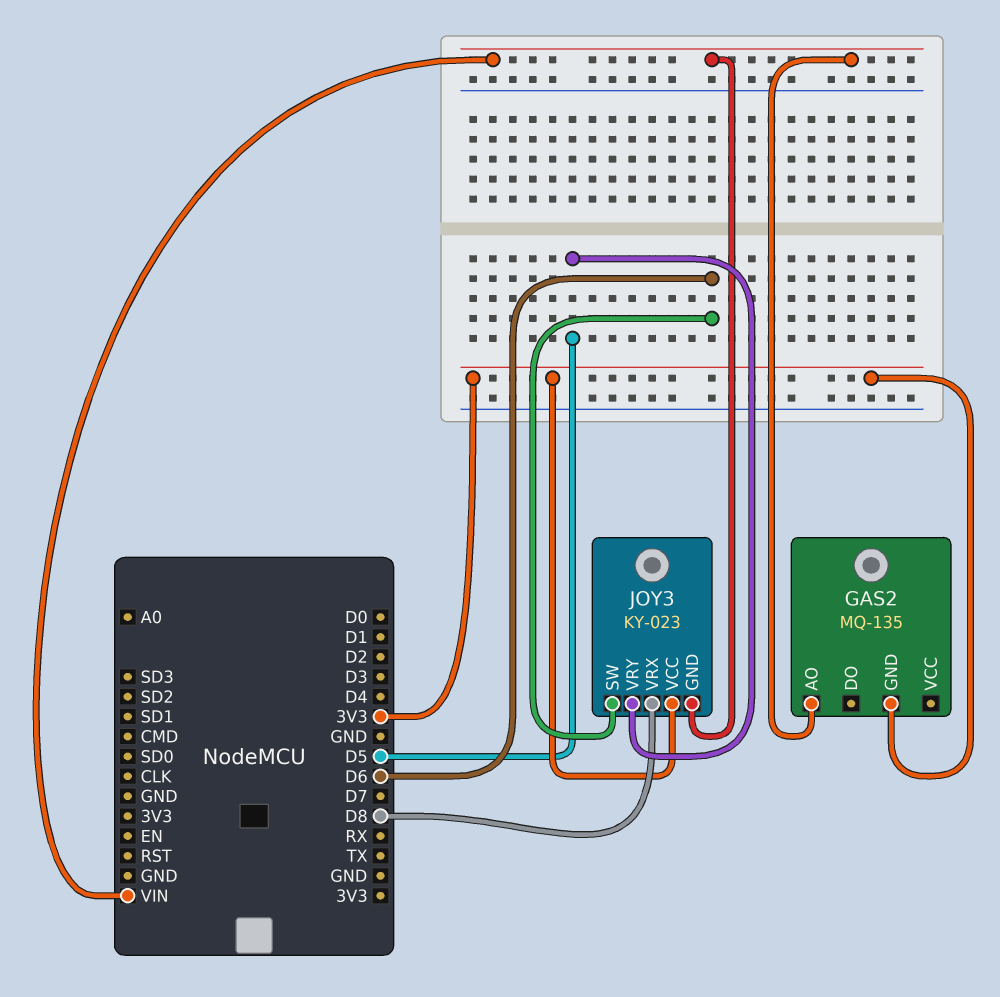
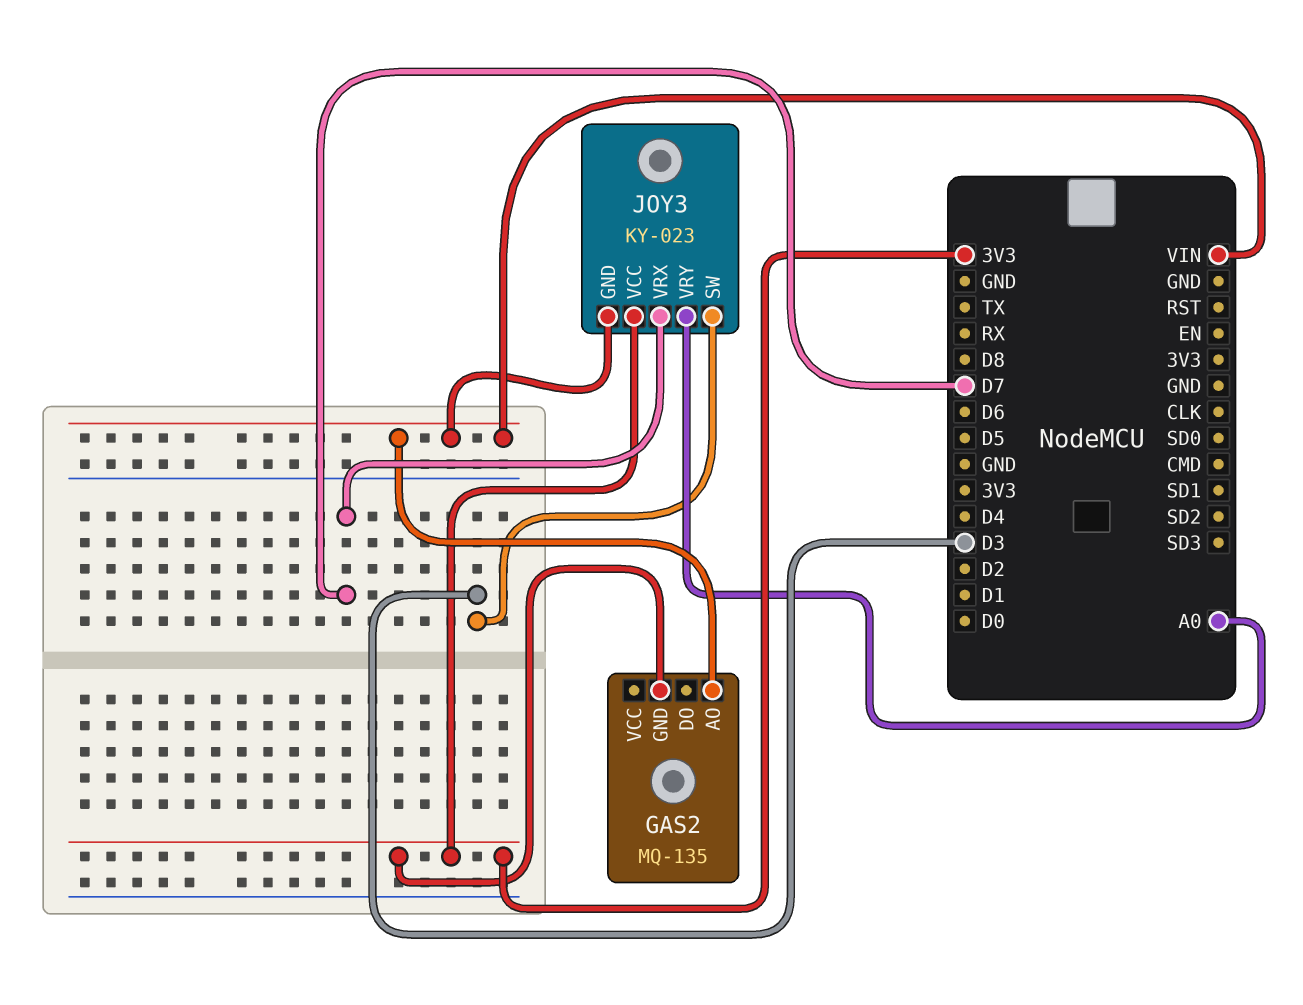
JOY3 pin SW: D6 -> D3
JOY3 pin VRX: D8 -> D7
JOY3 pin VRY: D5 -> A0

